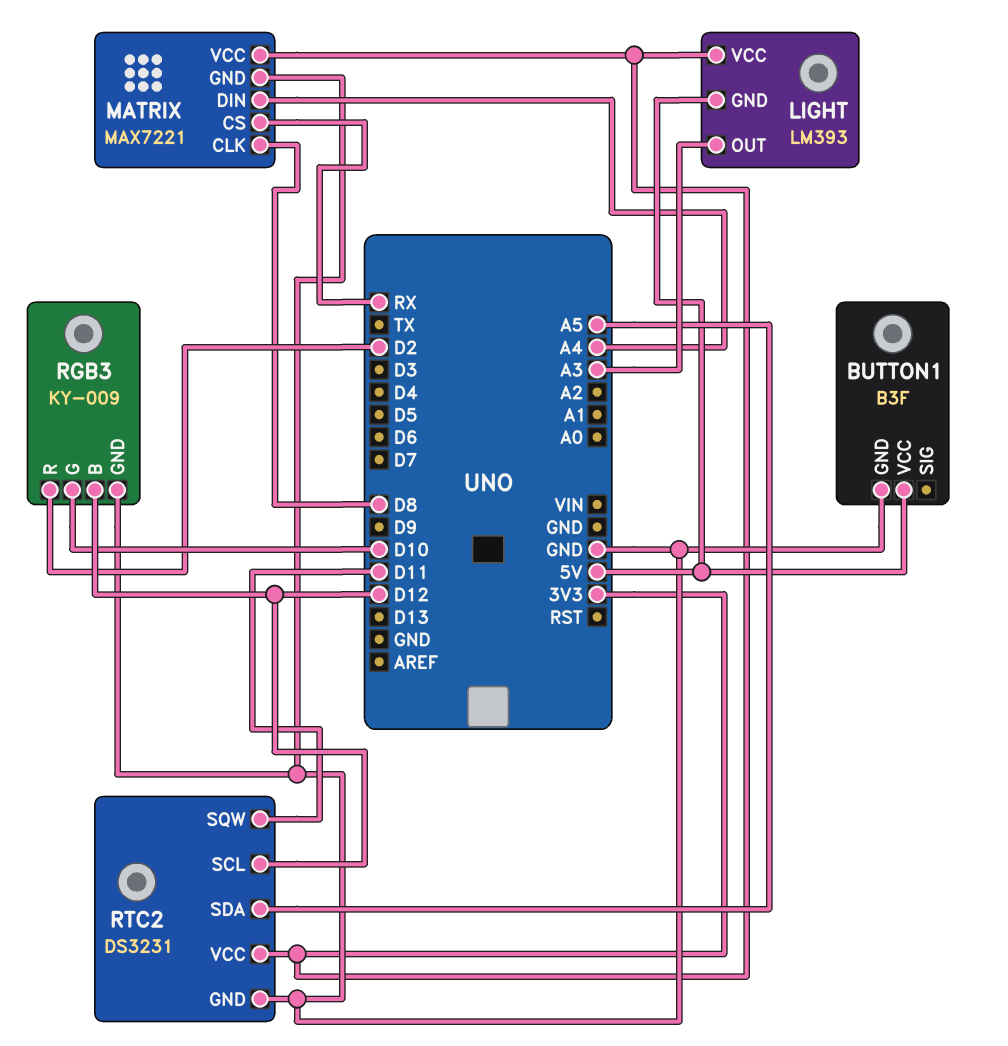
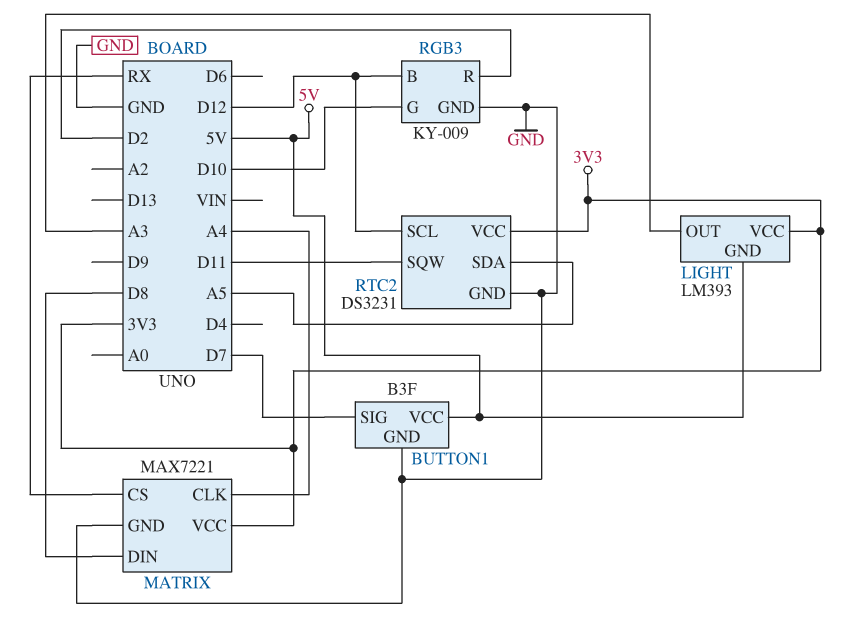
BUTTON1 pin SIG: none -> D7
MATRIX pin CLK: D8 -> A4
MATRIX pin DIN: A4 -> D8

